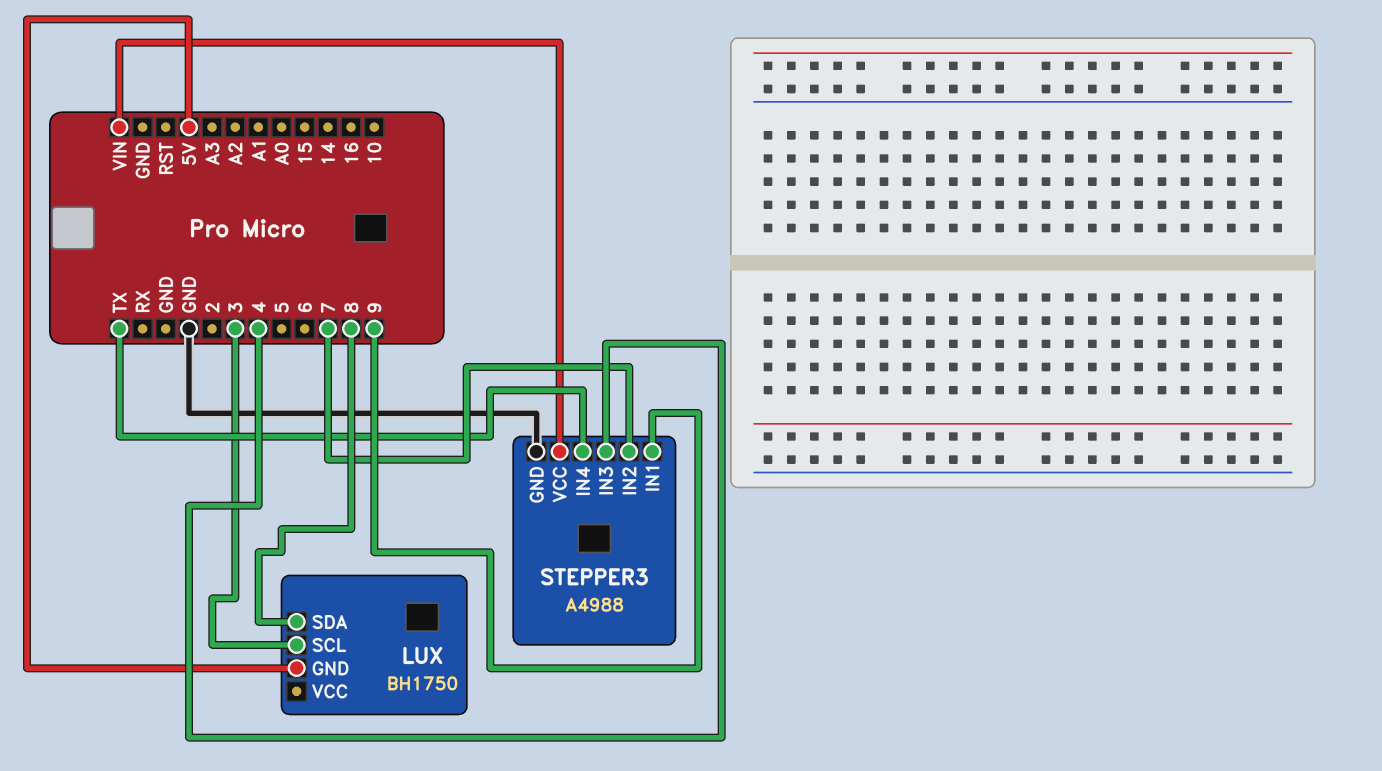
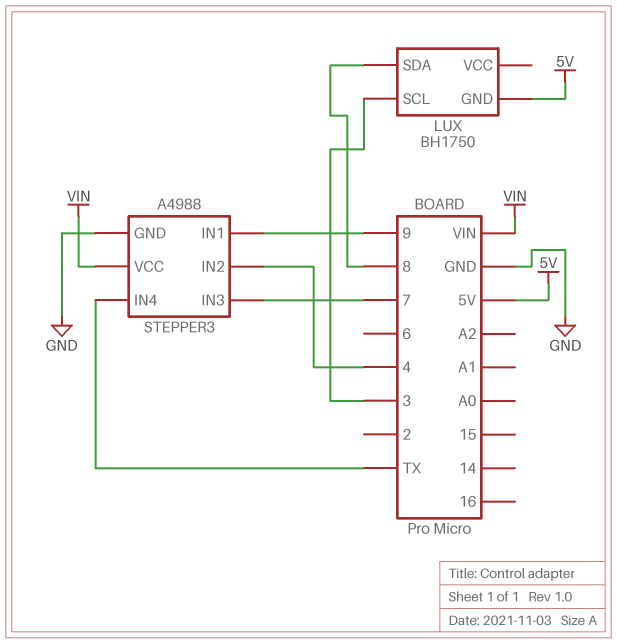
STEPPER3 pin IN2: 7 -> 4
STEPPER3 pin IN3: 4 -> 7

